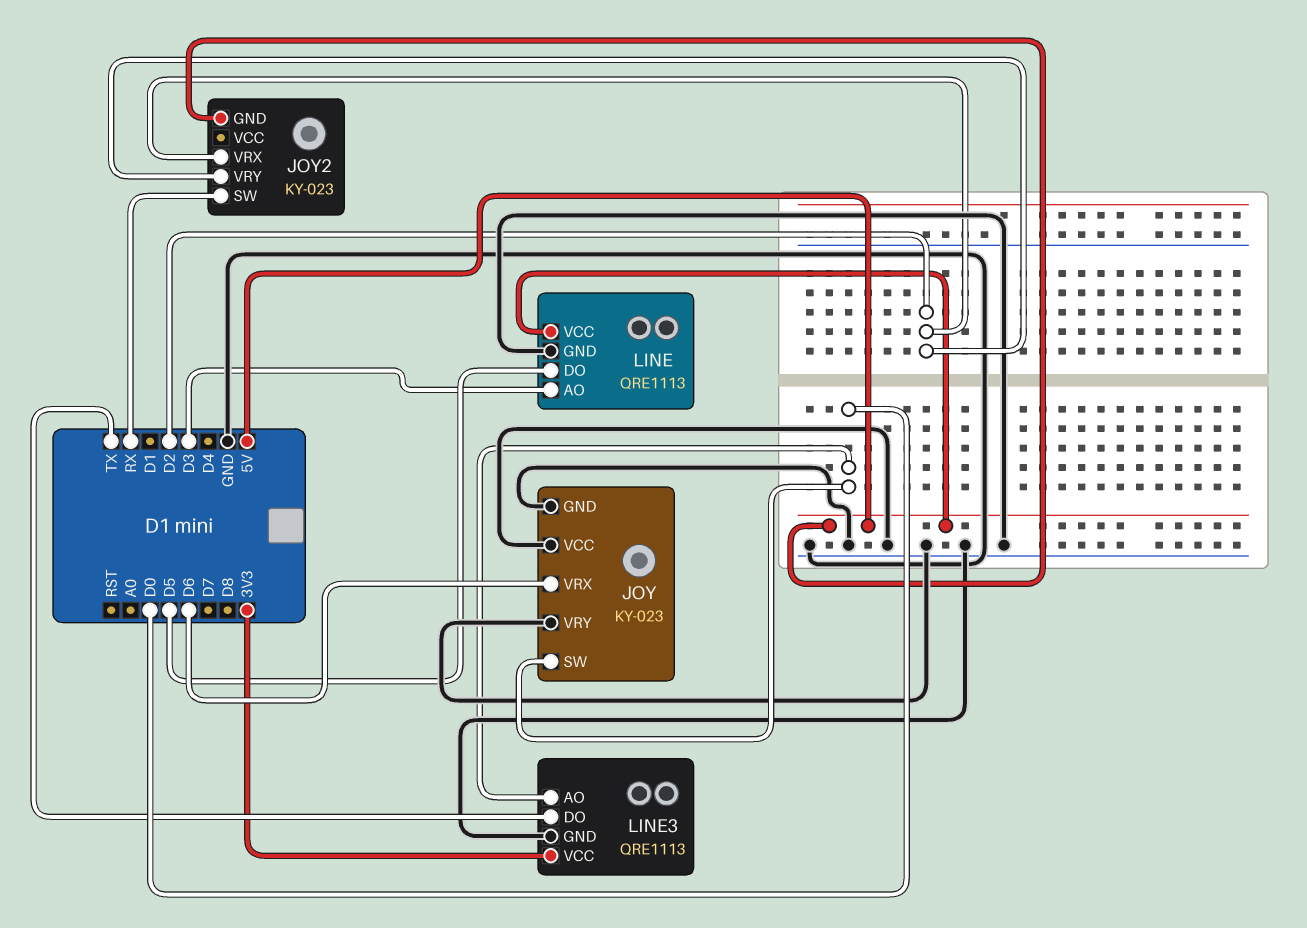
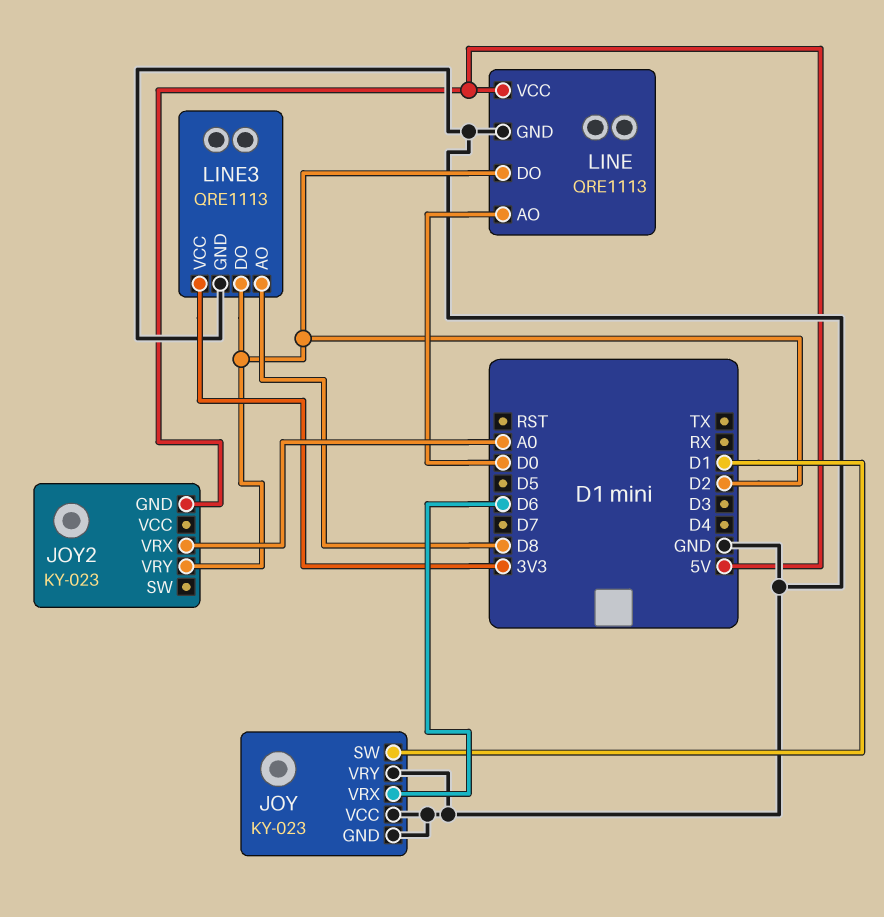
JOY pin SW: D0 -> D1
JOY2 pin SW: RX -> none
JOY2 pin VRX: D2 -> A0
LINE pin AO: D3 -> D0
LINE pin DO: D5 -> D2
LINE3 pin AO: D0 -> D8
LINE3 pin DO: TX -> D2

